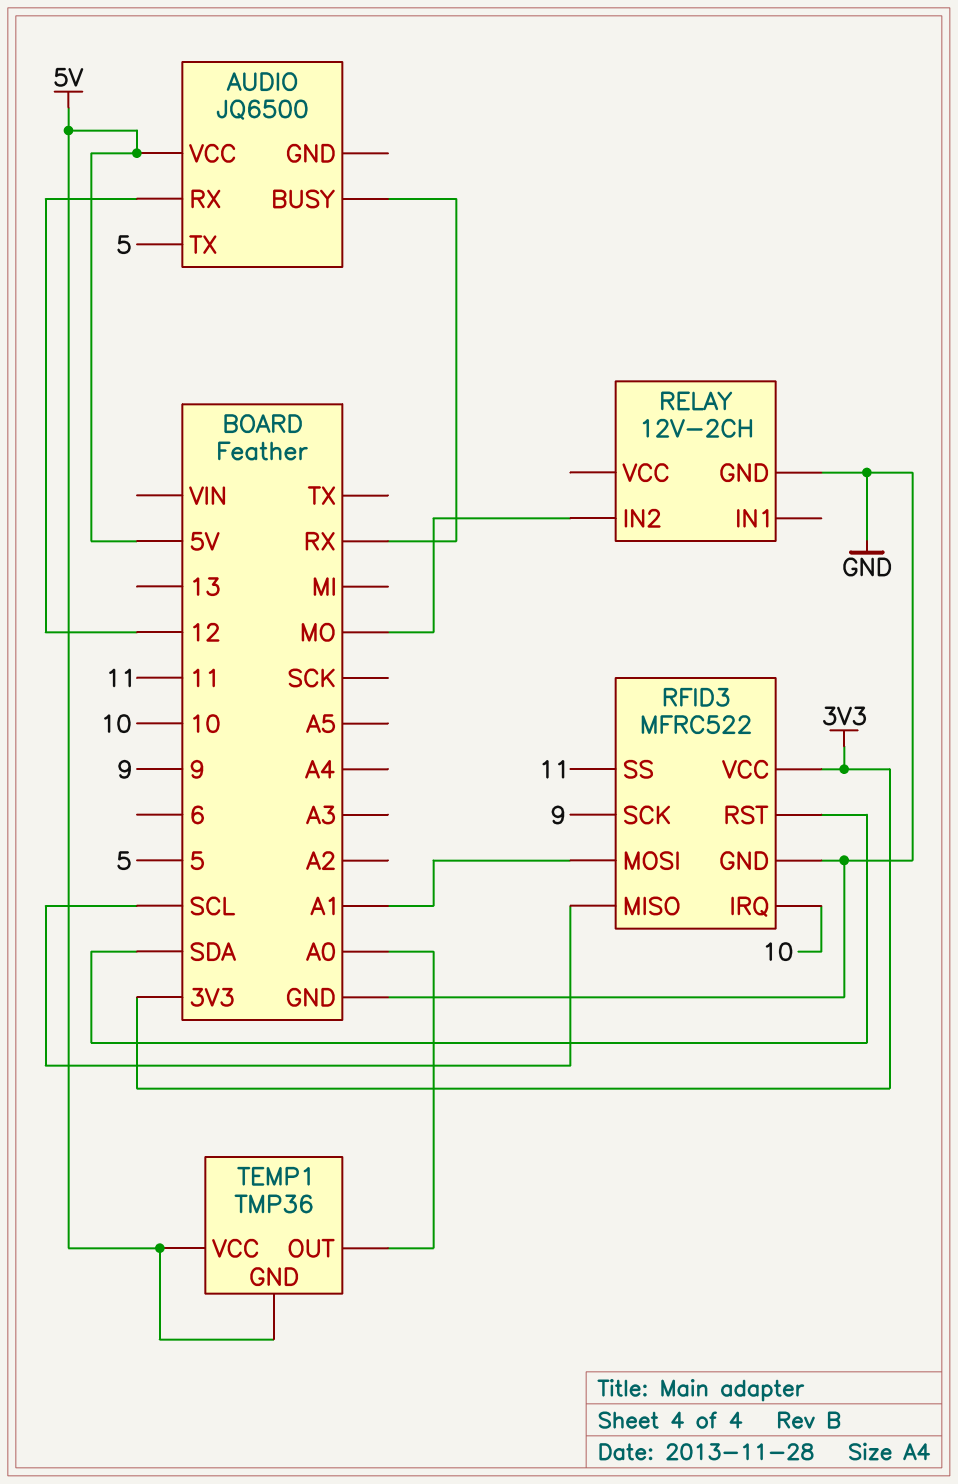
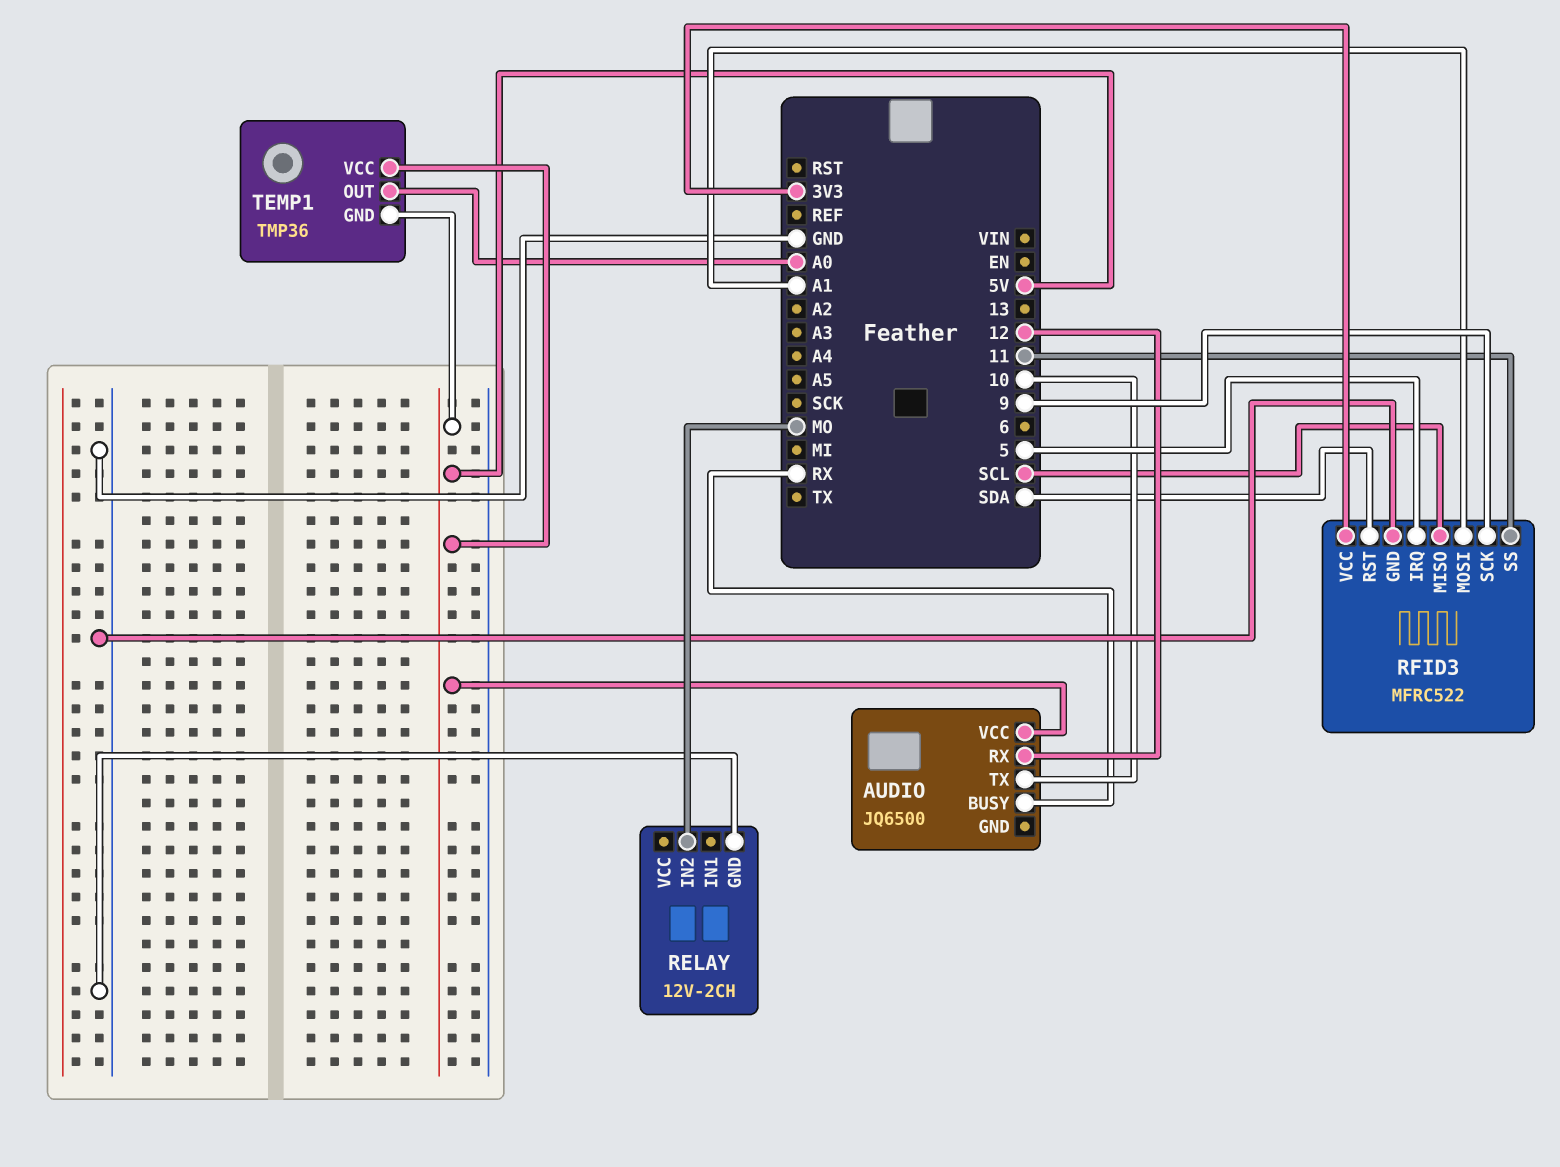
AUDIO pin TX: 5 -> 10
RFID3 pin IRQ: 10 -> 5

